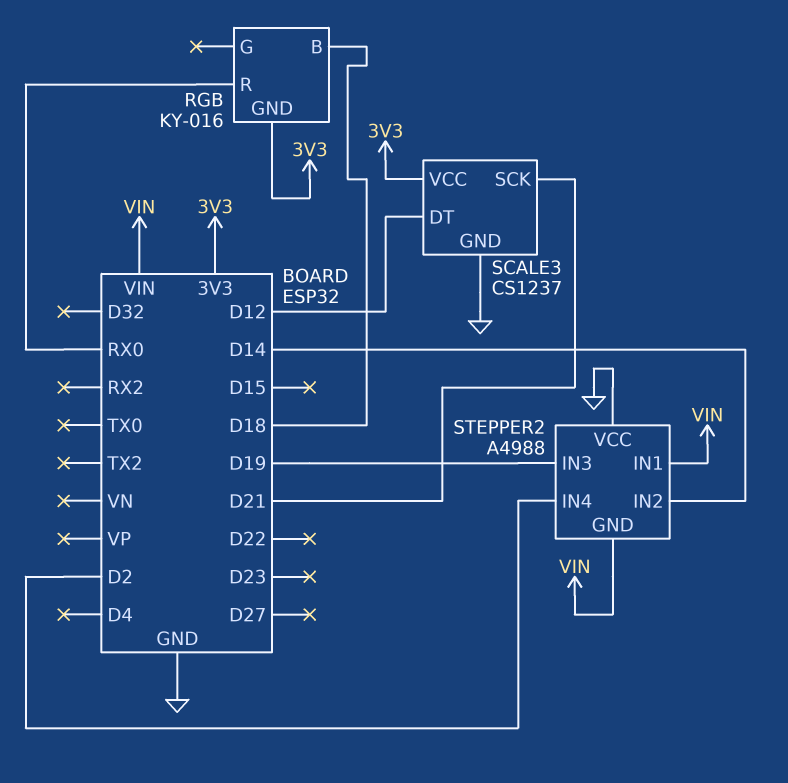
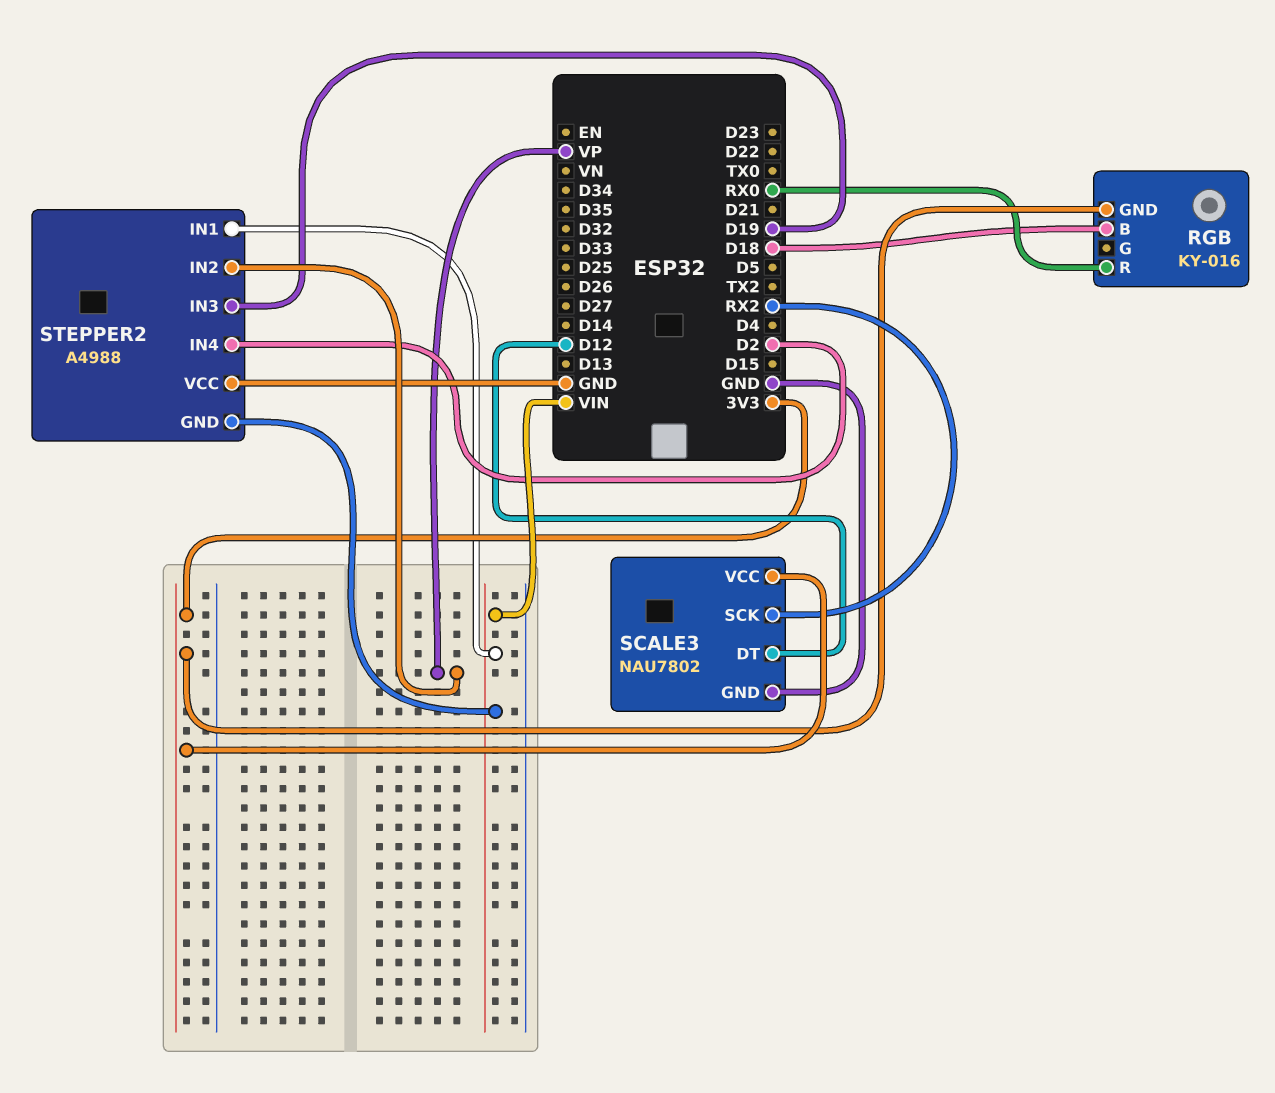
SCALE3: CS1237 -> NAU7802
SCALE3 pin SCK: D21 -> RX2
STEPPER2 pin IN2: D14 -> VP

